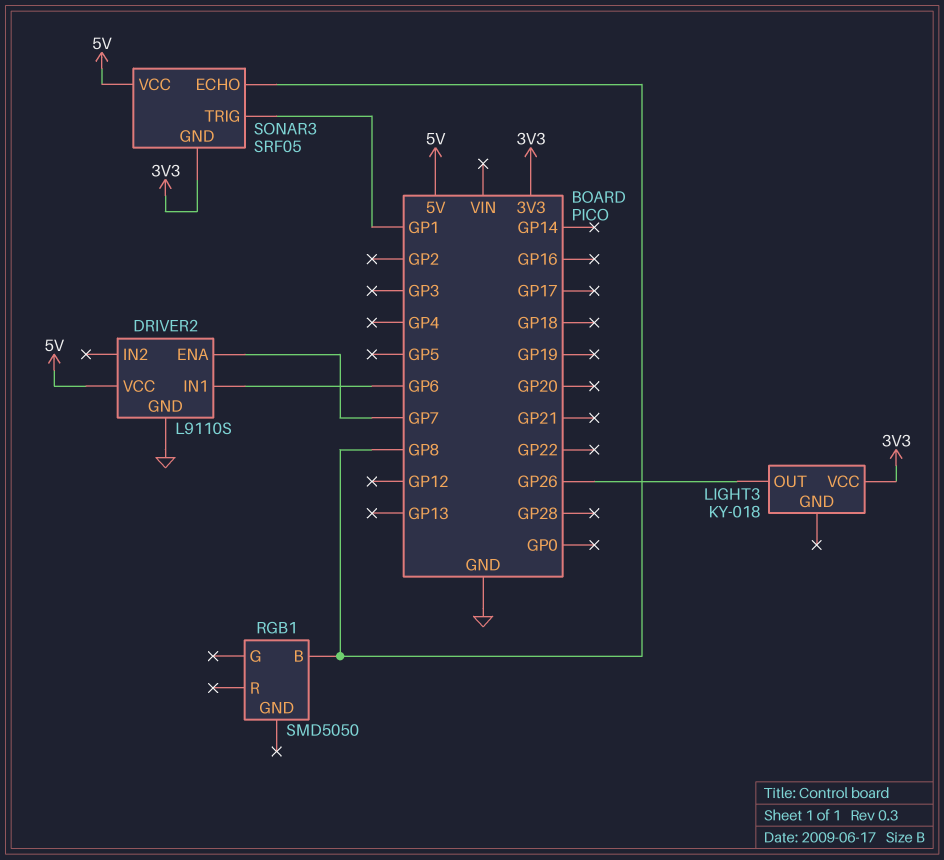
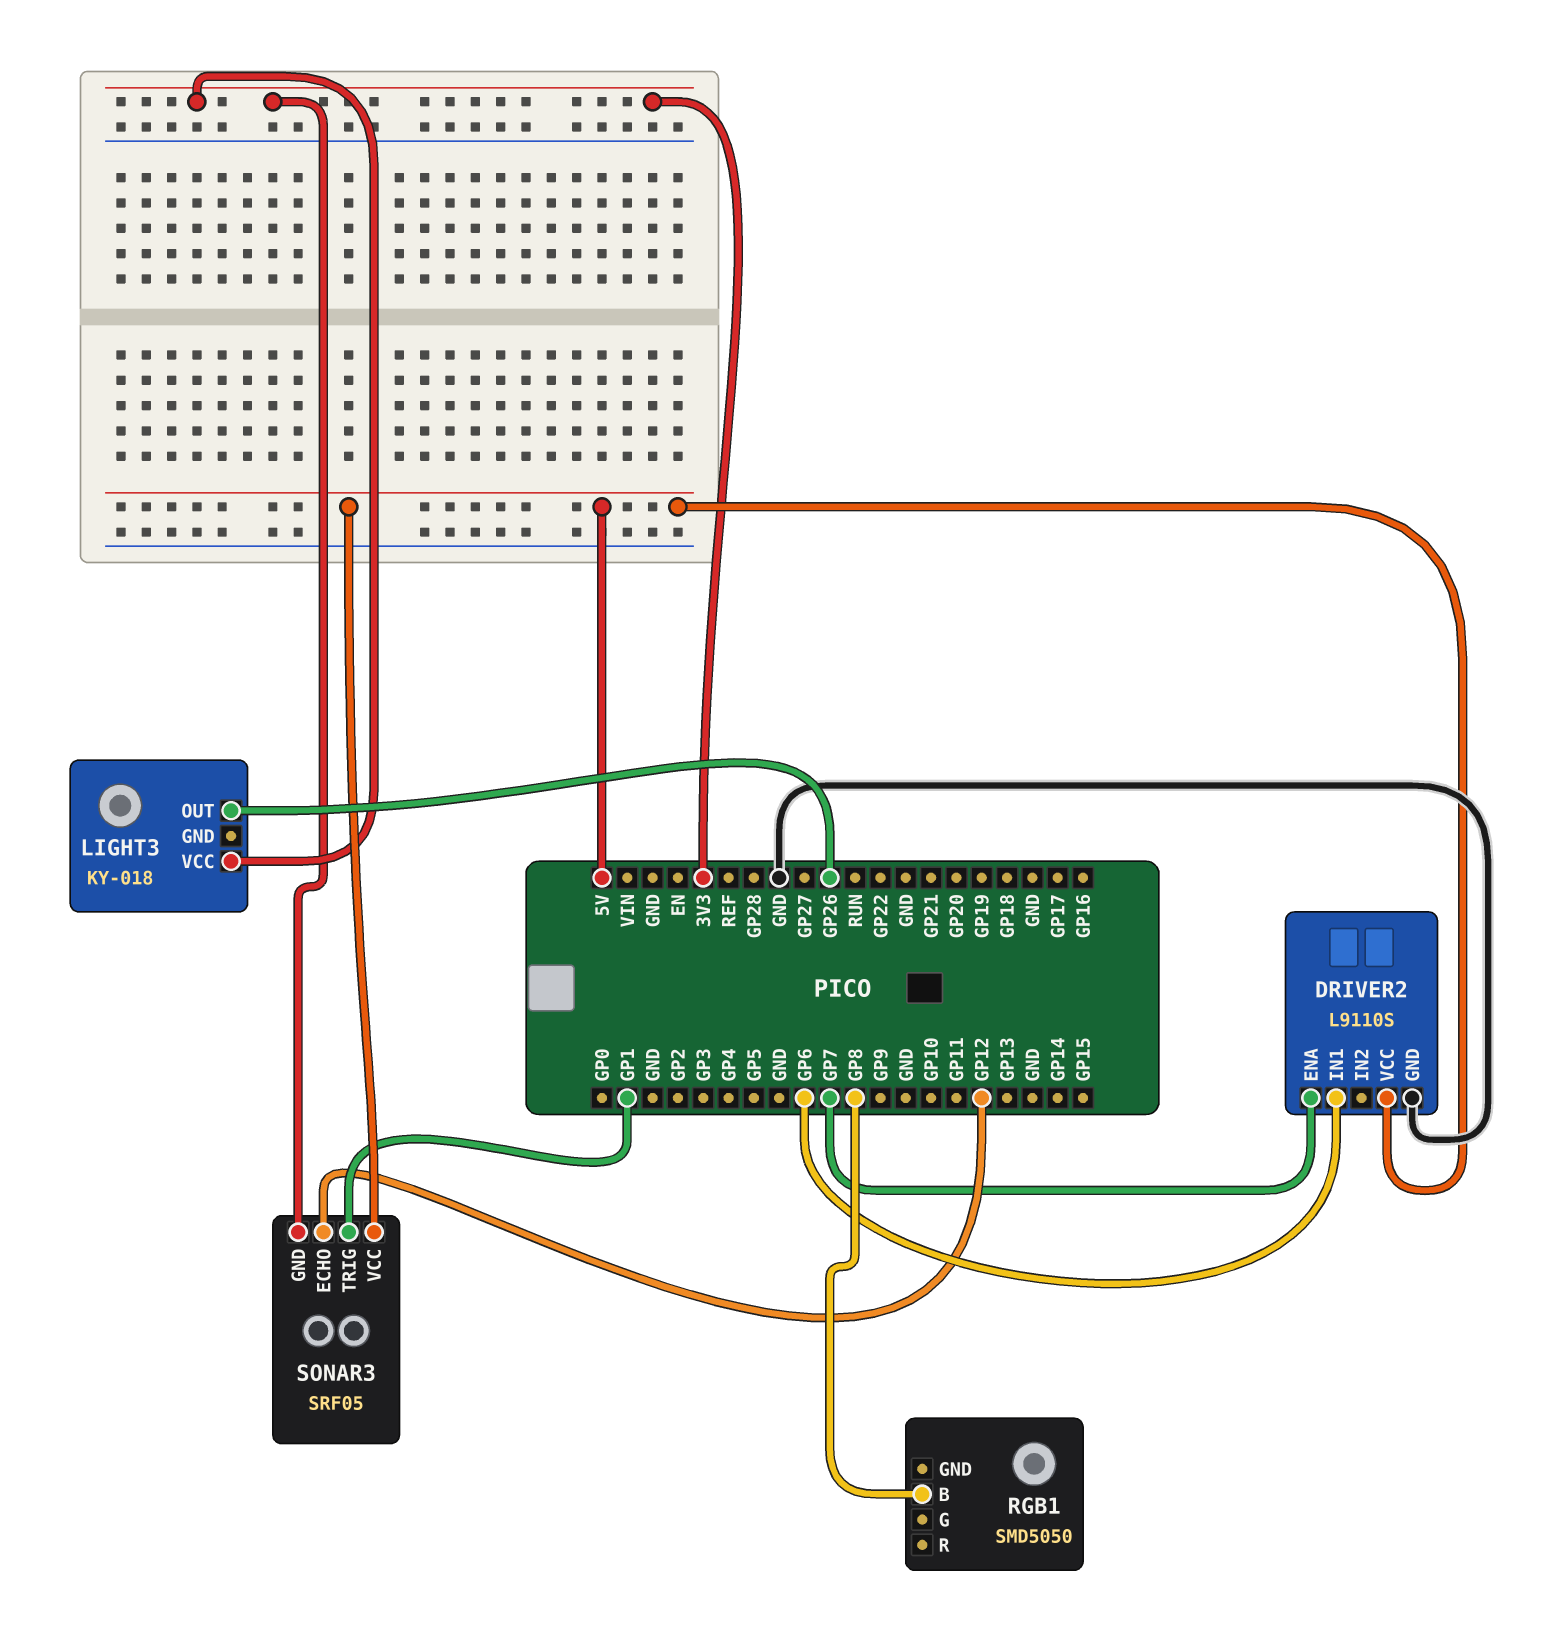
SONAR3 pin ECHO: GP8 -> GP12

